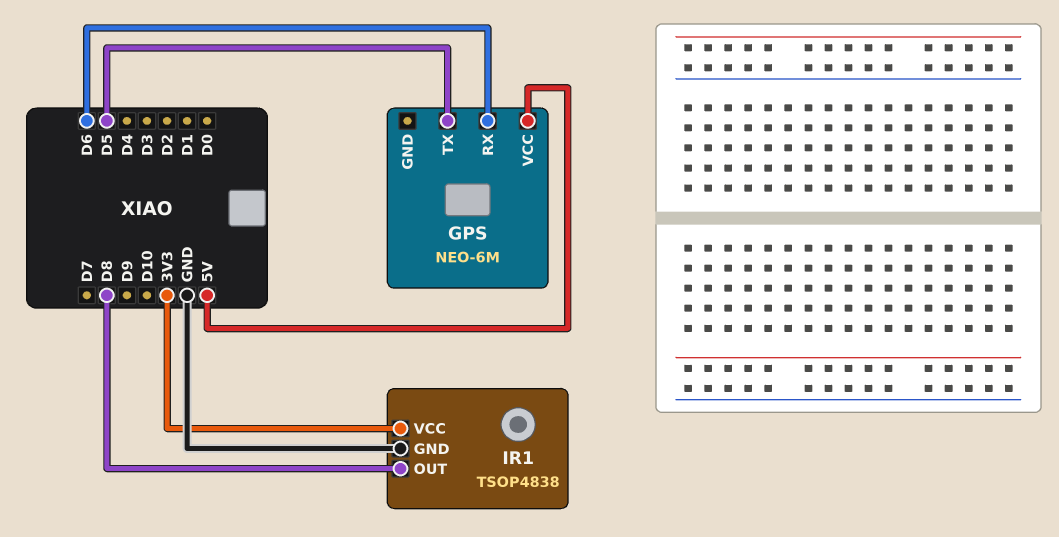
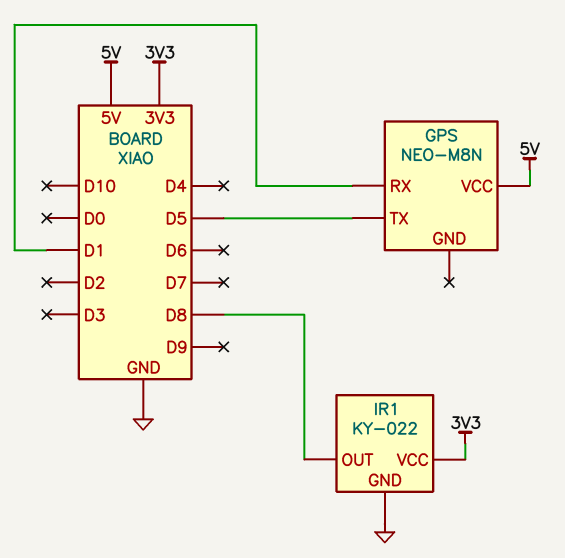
GPS: NEO-6M -> NEO-M8N
GPS pin RX: D6 -> D1
IR1: TSOP4838 -> KY-022

